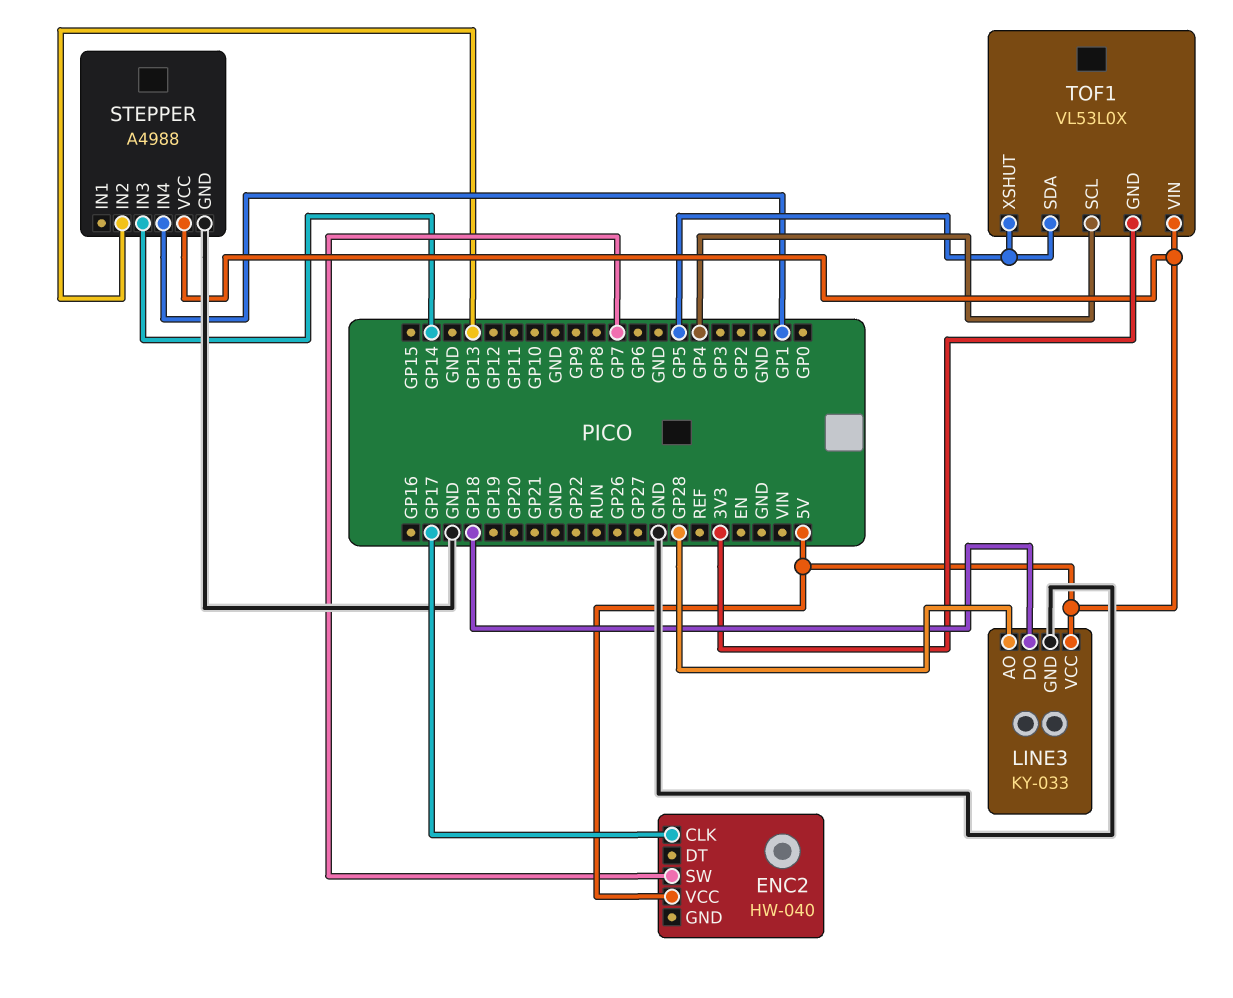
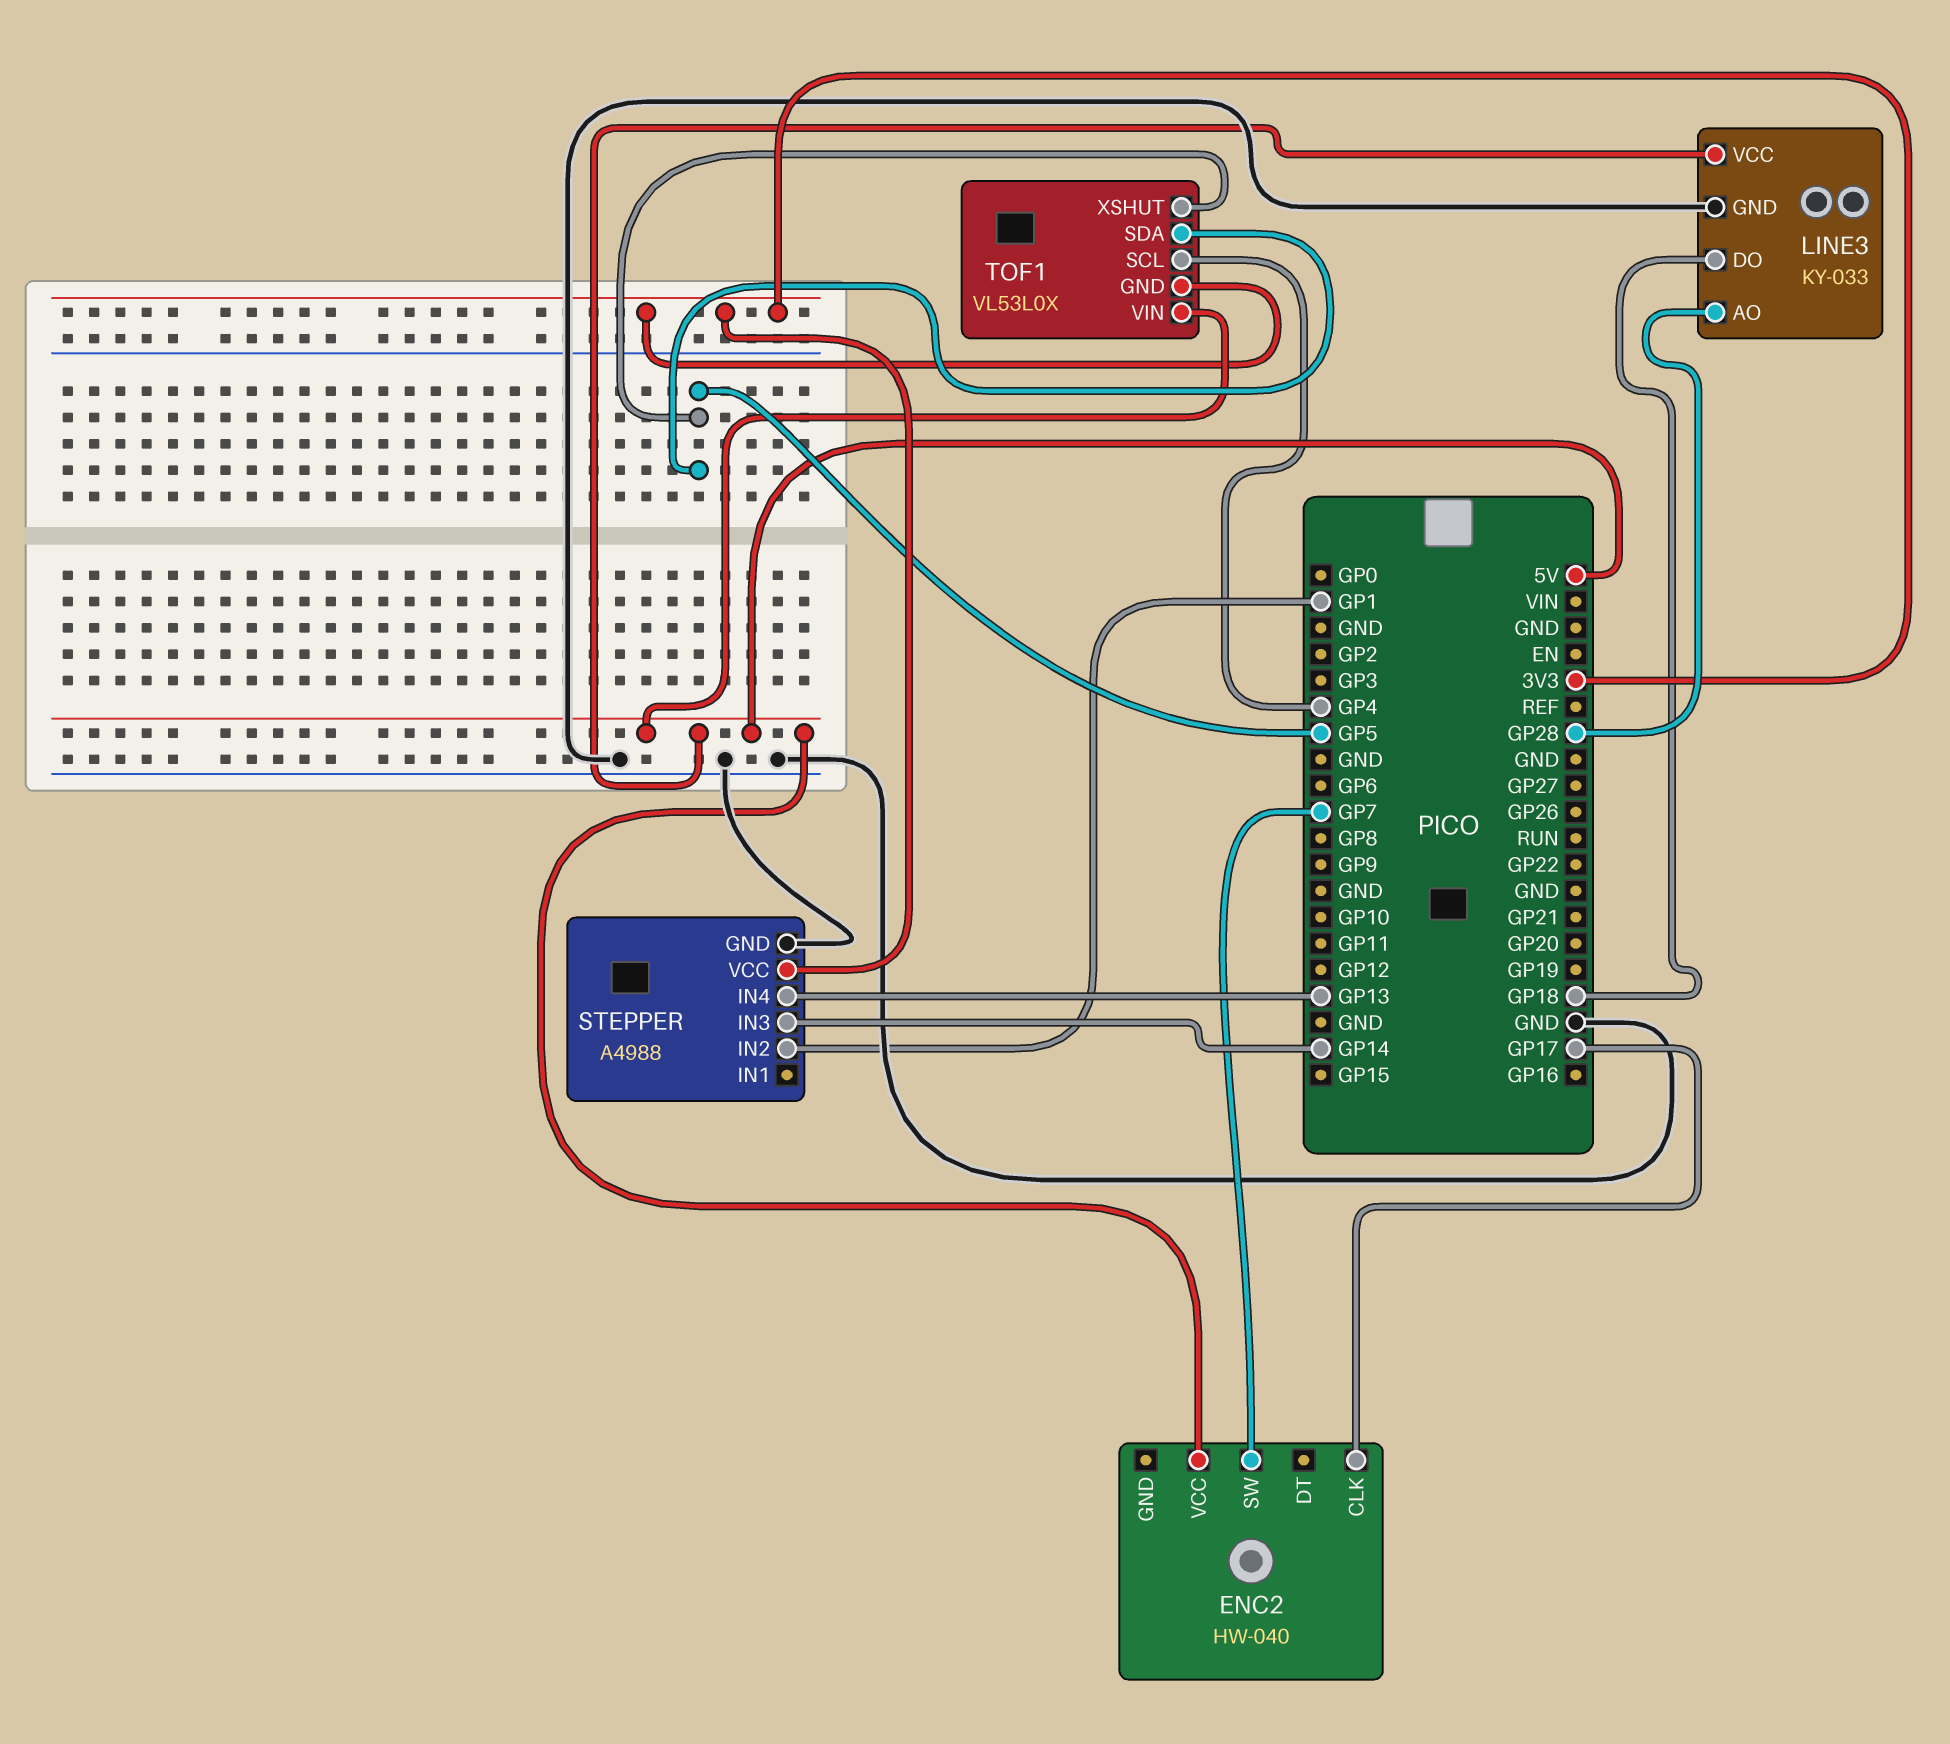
STEPPER pin IN2: GP13 -> GP1
STEPPER pin IN4: GP1 -> GP13
STEPPER pin VCC: 5V -> 3V3

